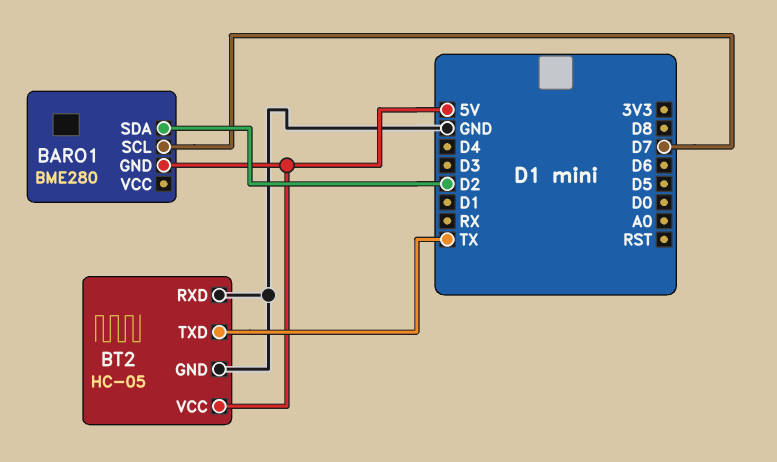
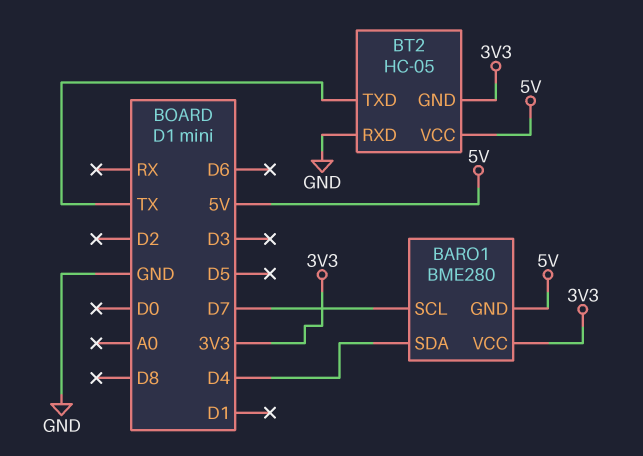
BARO1 pin SDA: D2 -> D4
BARO1 pin VCC: none -> 3V3
BT2 pin GND: GND -> 3V3

